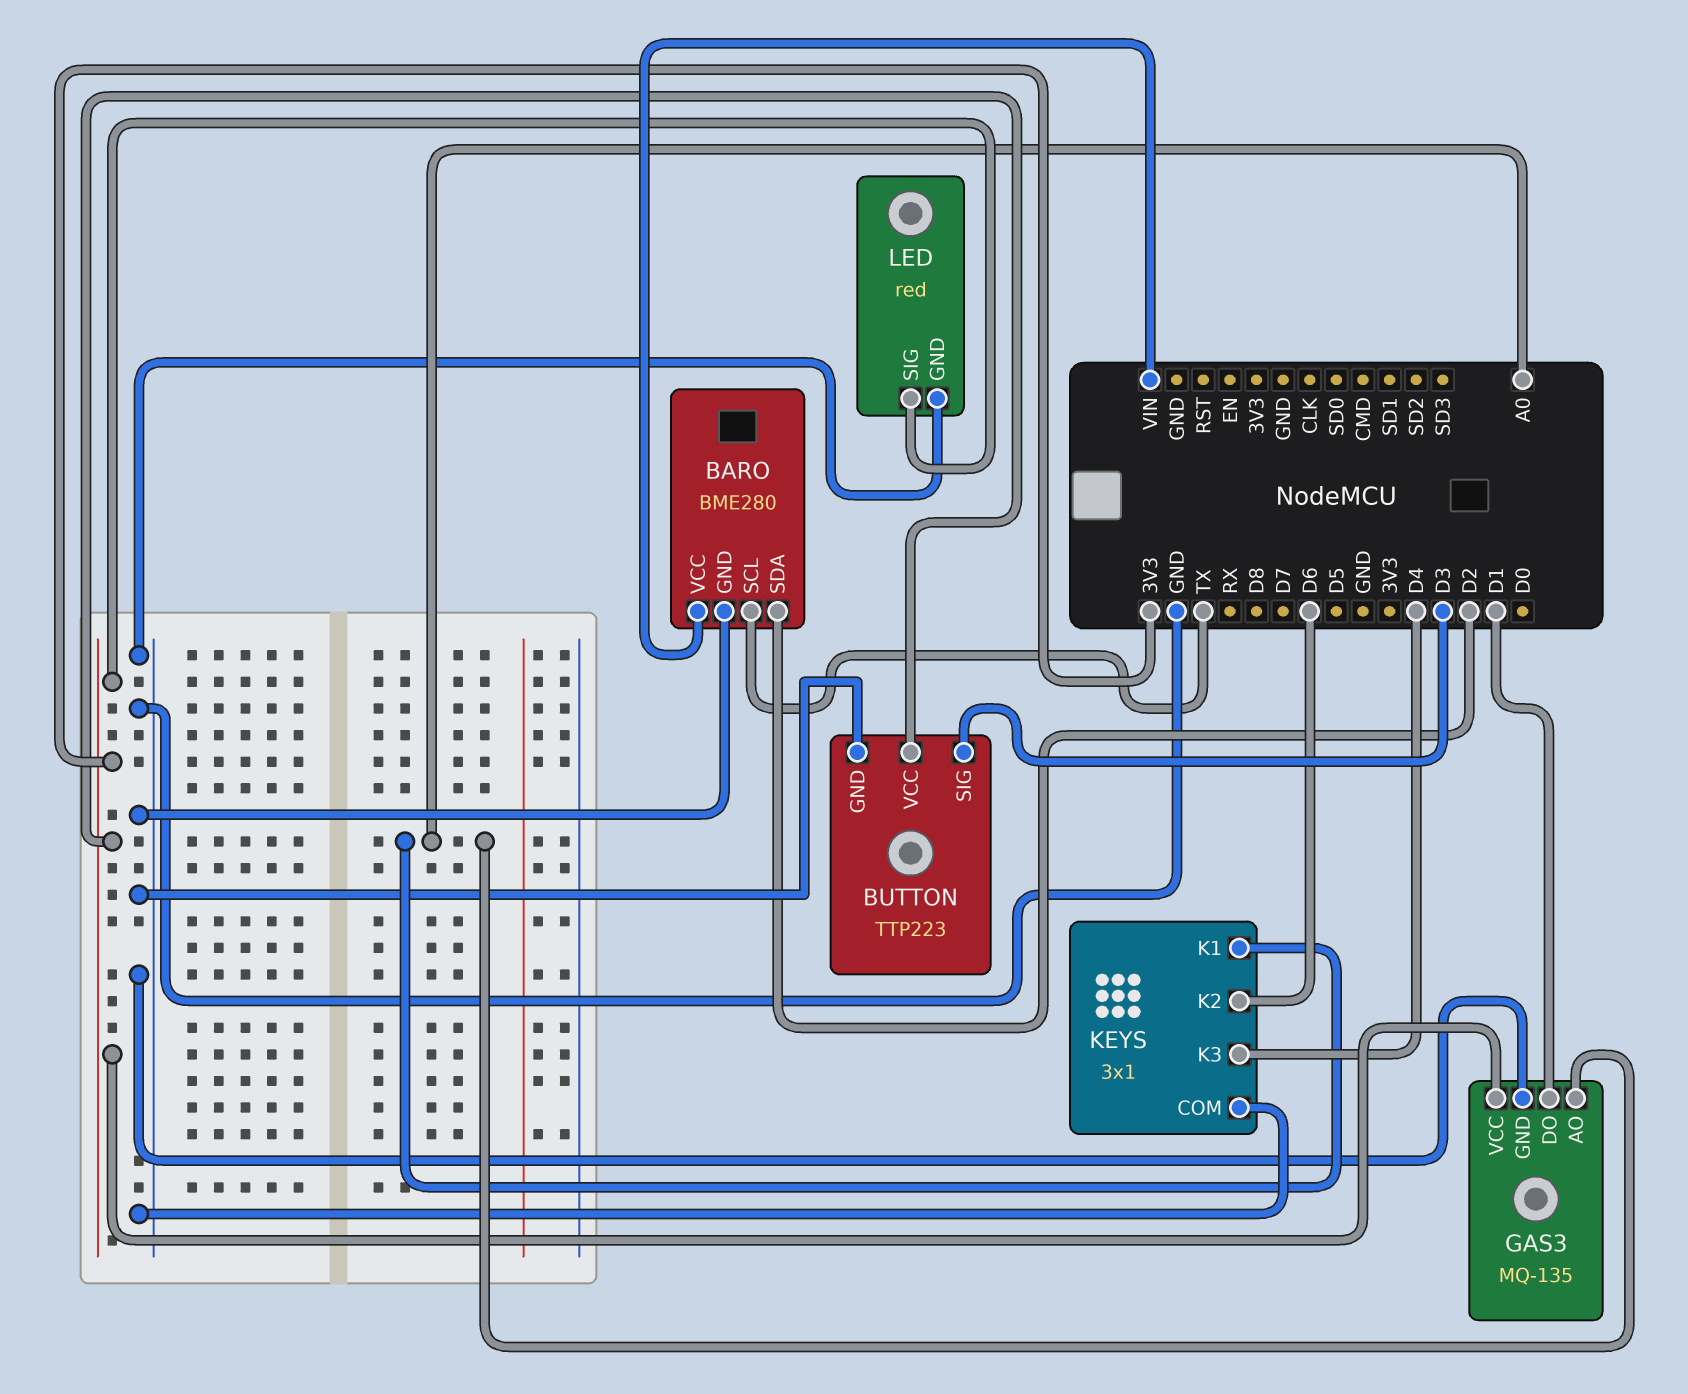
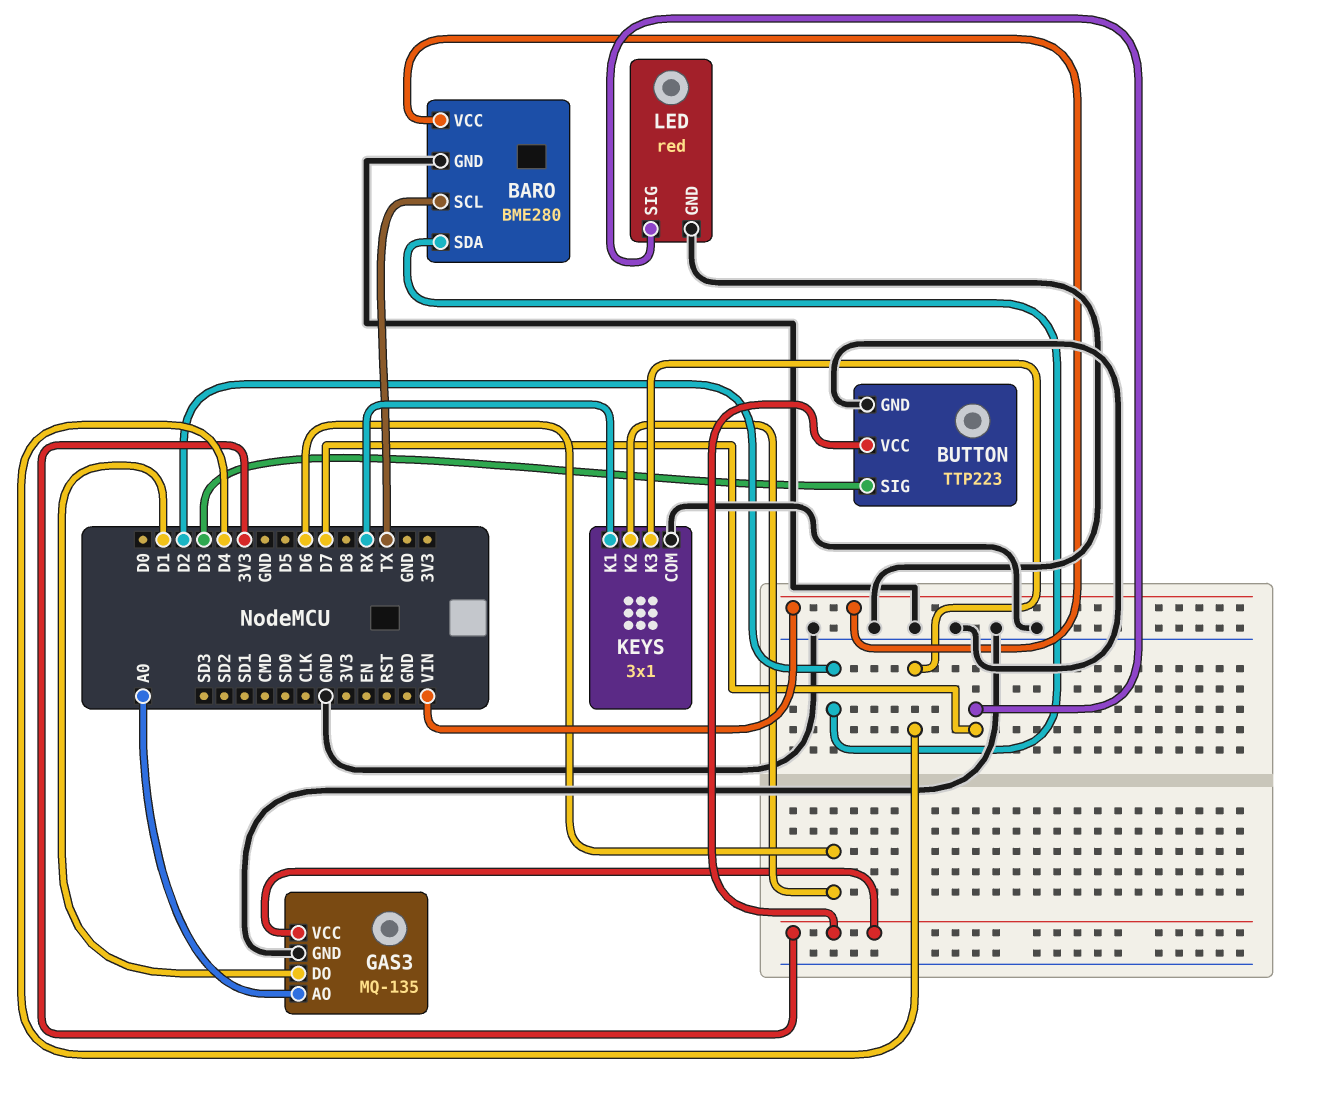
KEYS pin K1: A0 -> RX
LED pin SIG: 3V3 -> D7

